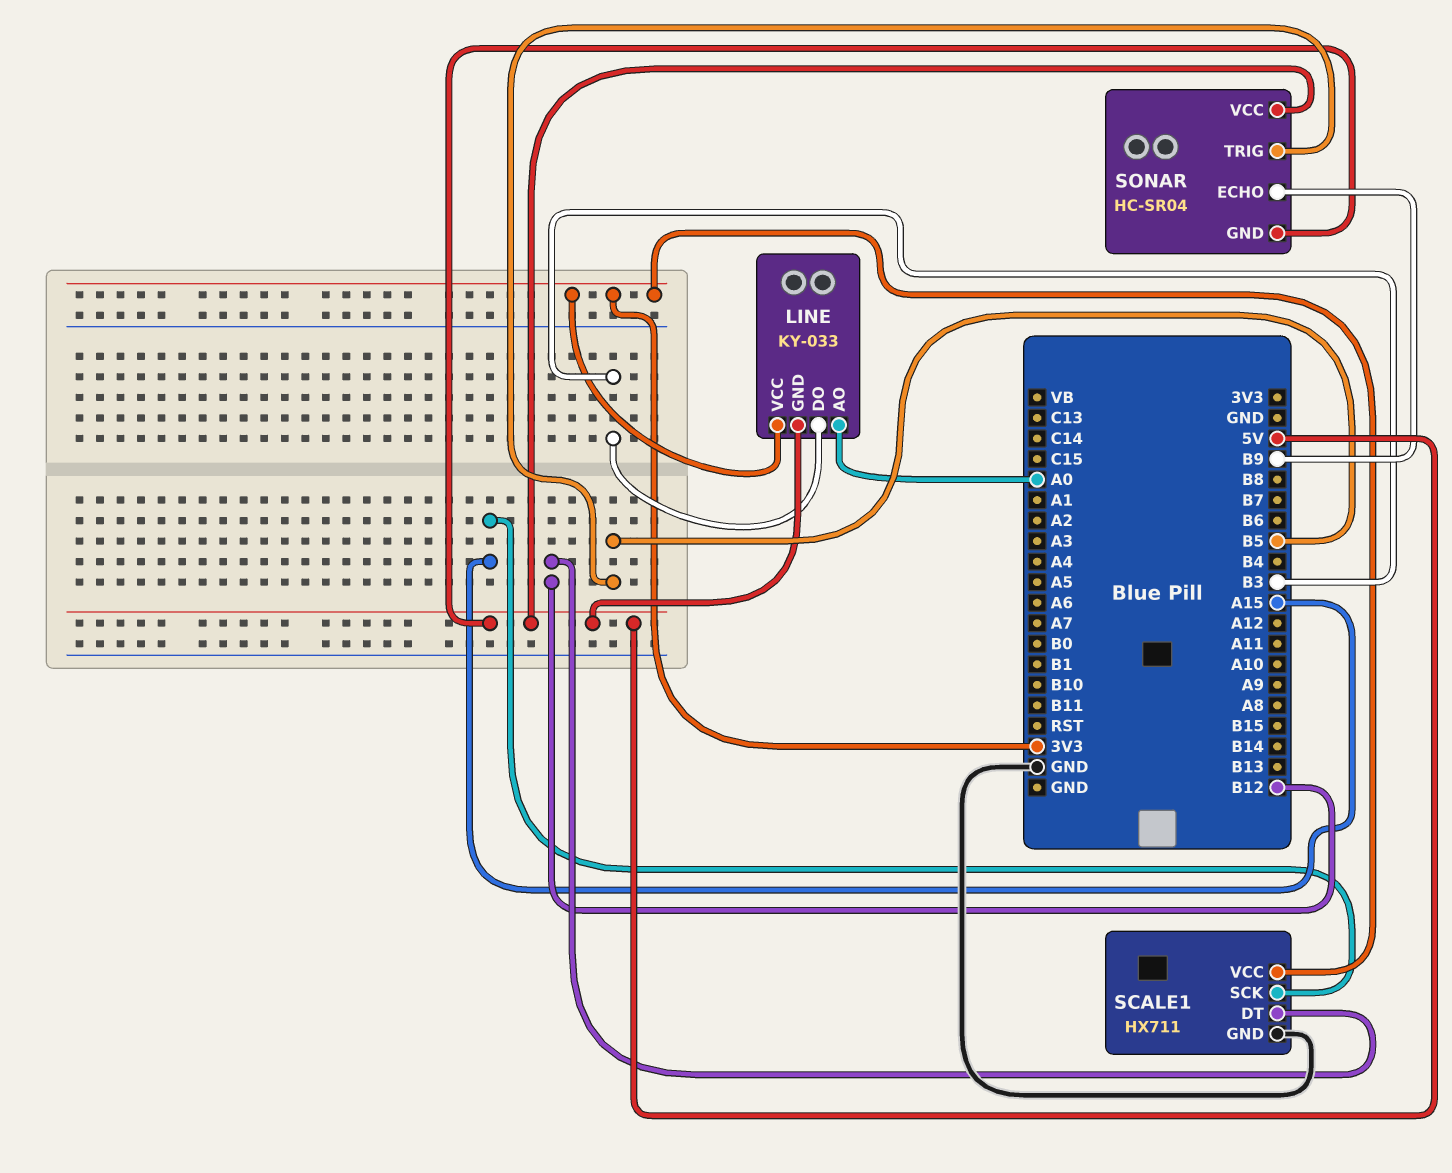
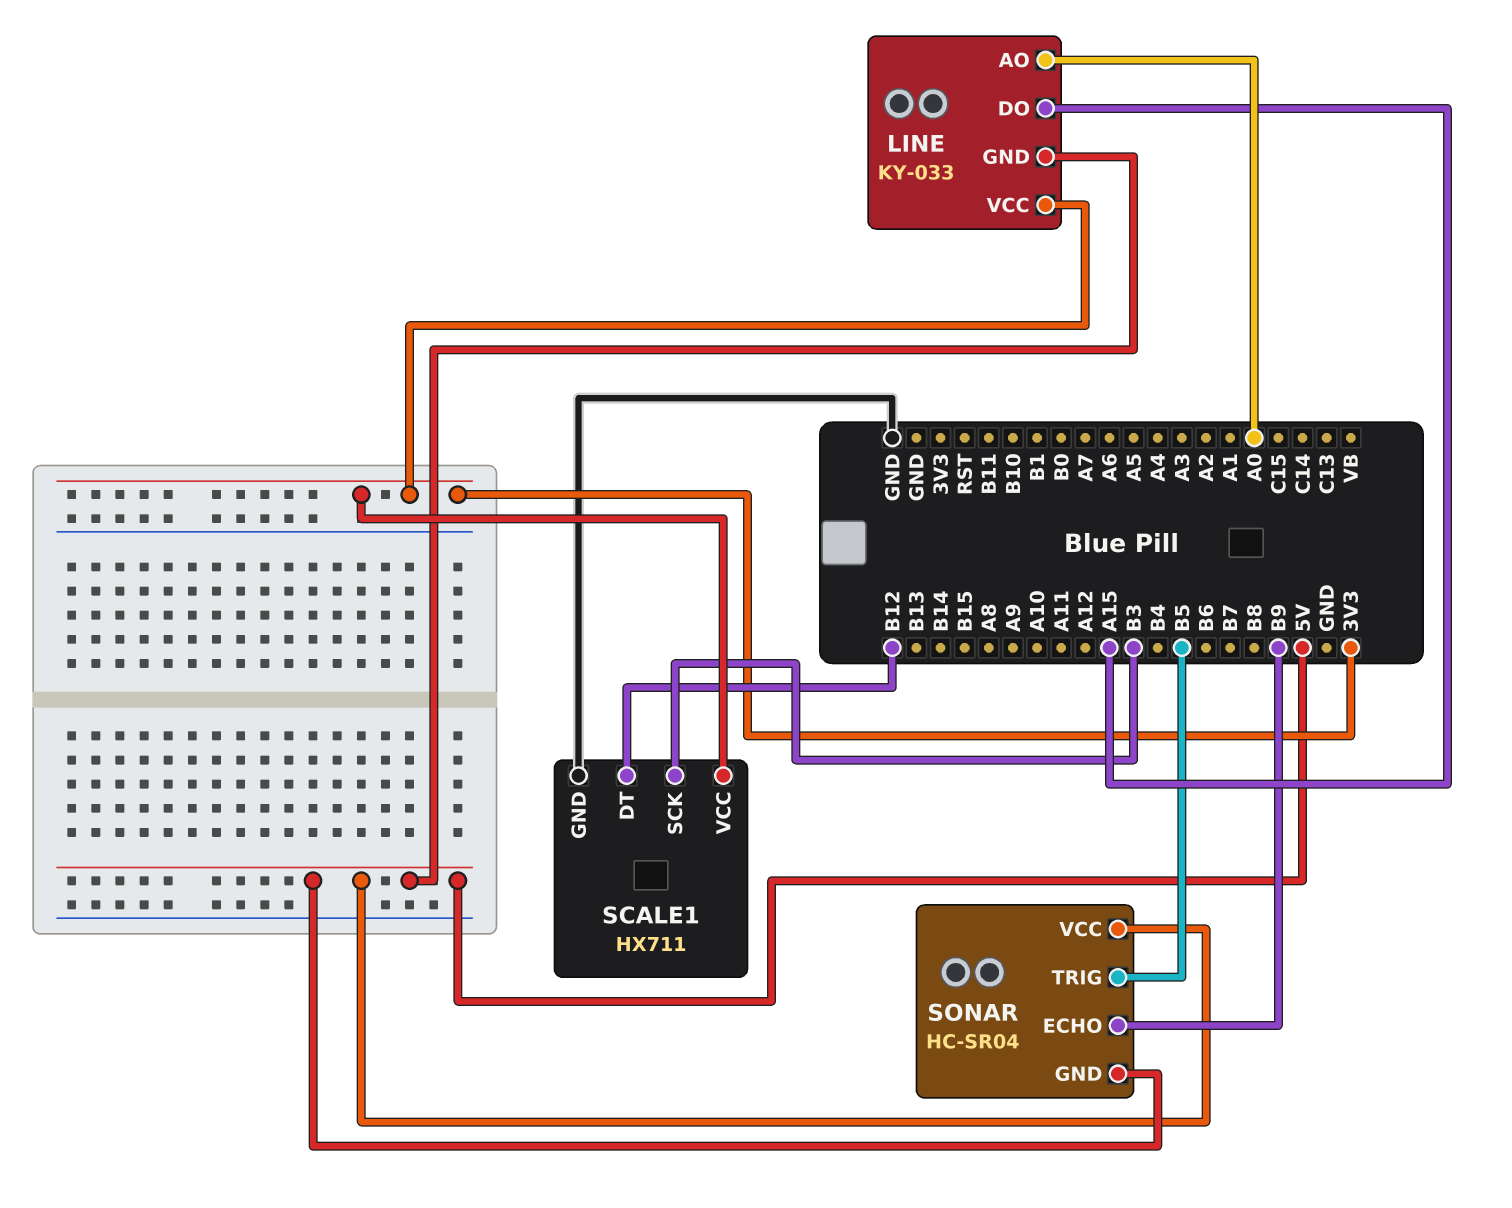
LINE pin DO: B3 -> A15
SCALE1 pin SCK: A15 -> B3

